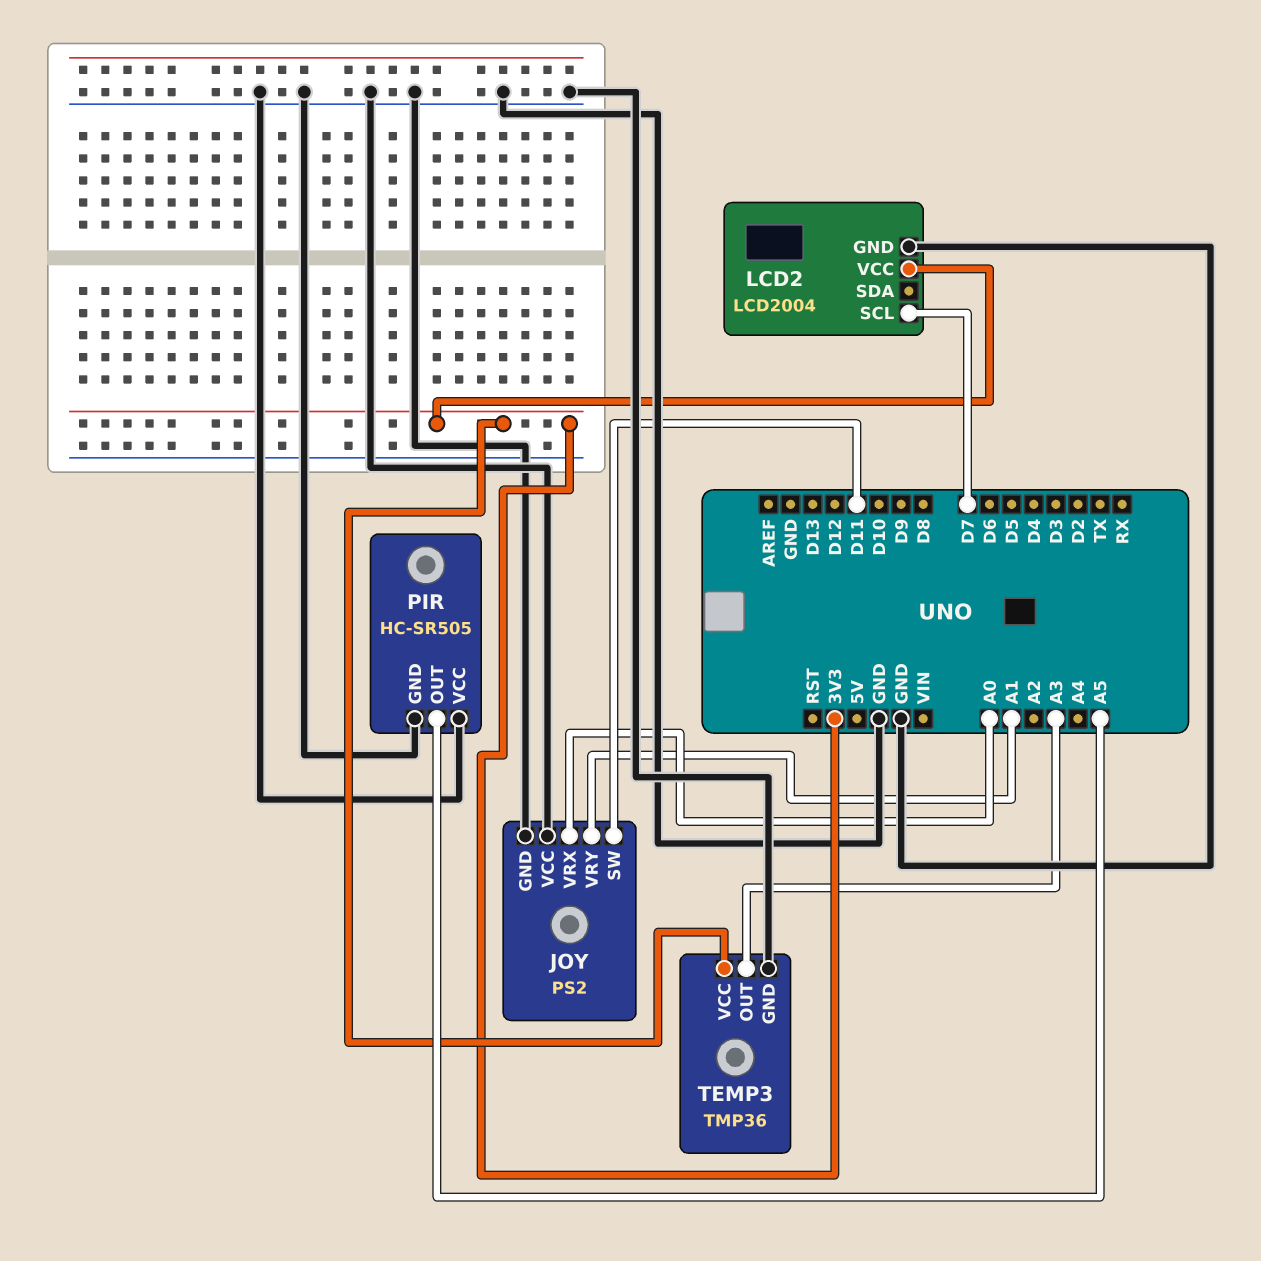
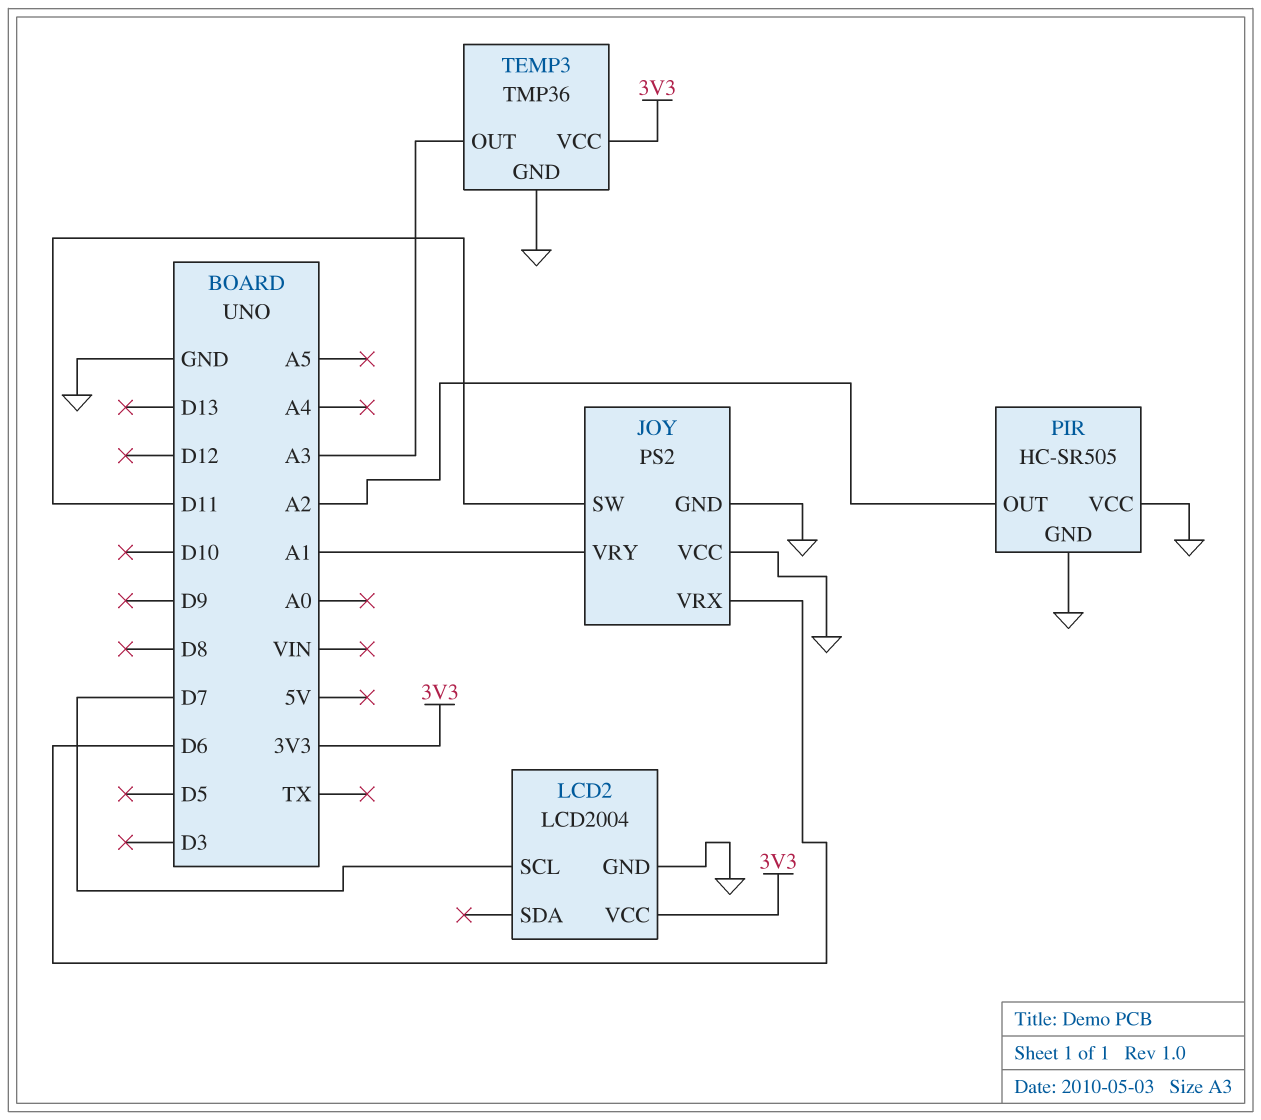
JOY pin VRX: A0 -> D6
PIR pin OUT: A5 -> A2

